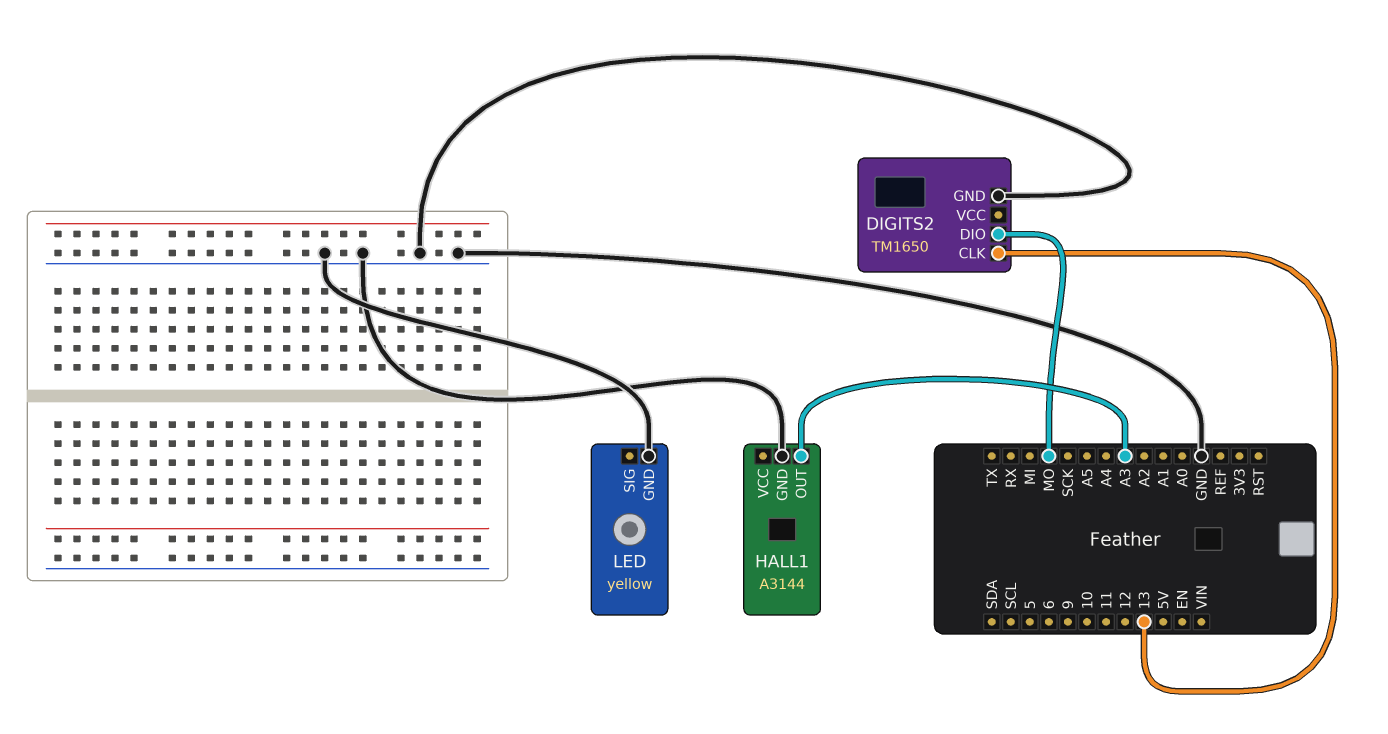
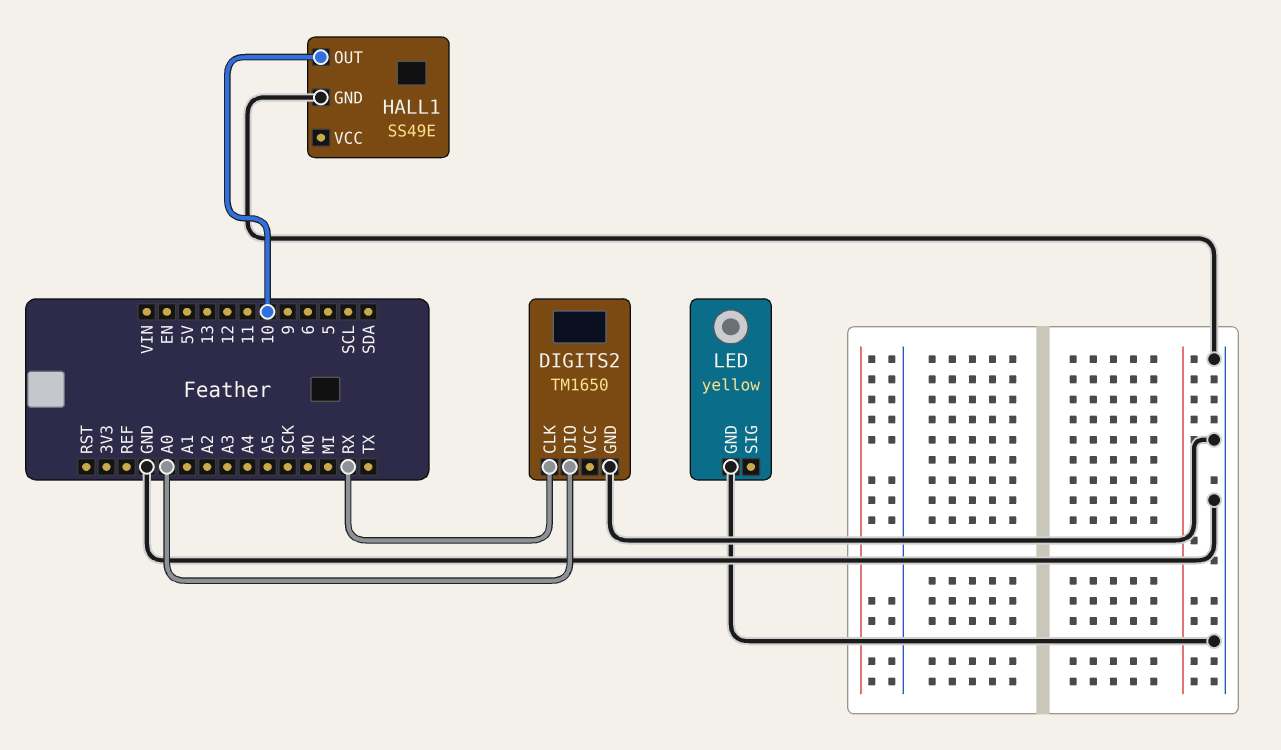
DIGITS2 pin CLK: 13 -> RX
DIGITS2 pin DIO: MO -> A0
HALL1: A3144 -> SS49E
HALL1 pin OUT: A3 -> 10

